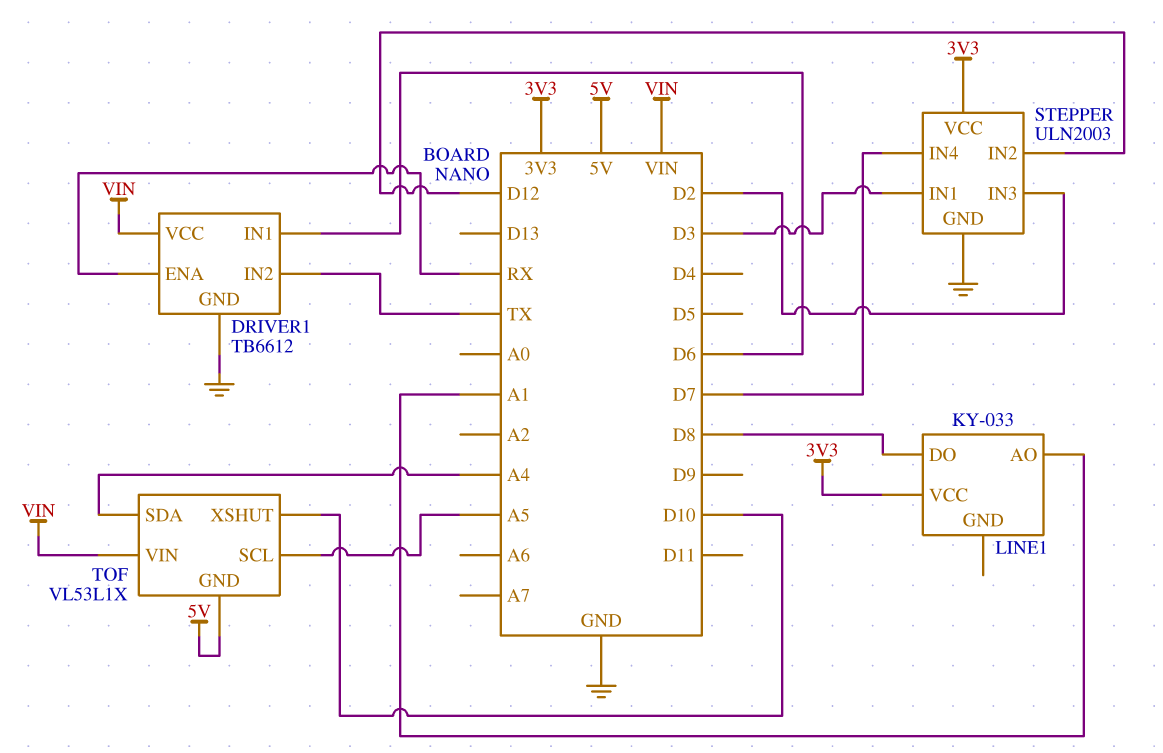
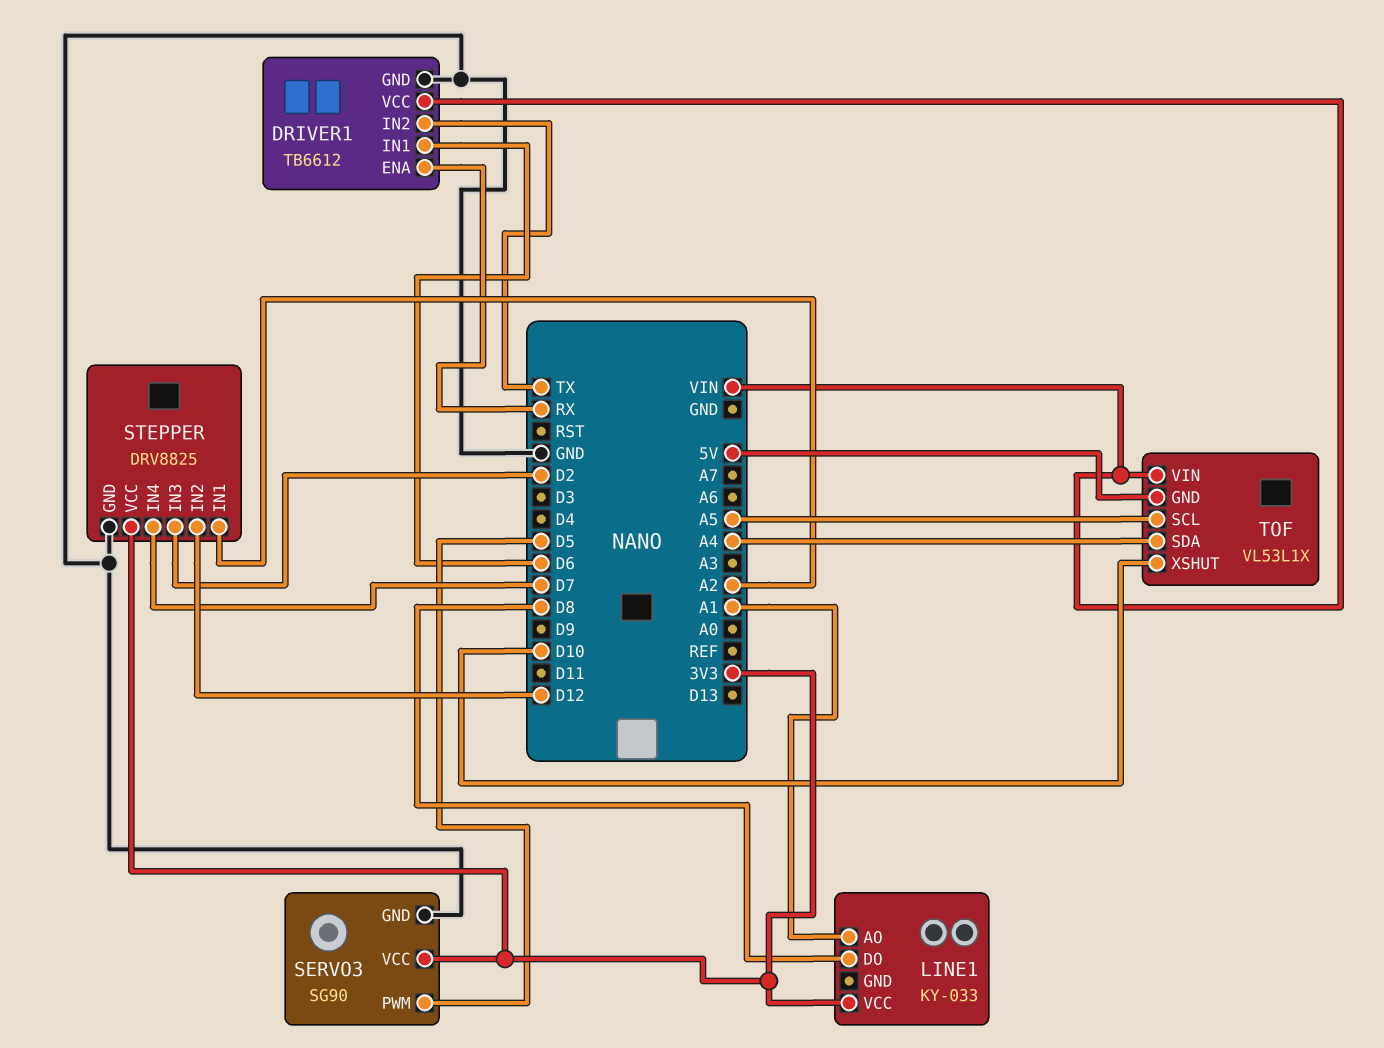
SERVO3: none -> SG90
SERVO3 pin GND: none -> GND
SERVO3 pin PWM: none -> D5
SERVO3 pin VCC: none -> 3V3
STEPPER: ULN2003 -> DRV8825
STEPPER pin IN1: D3 -> A2

